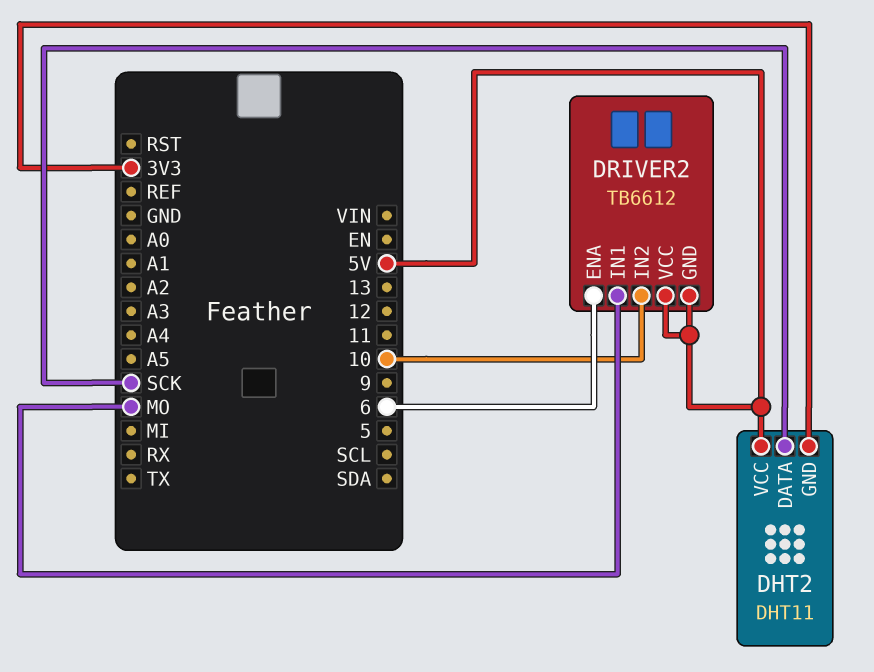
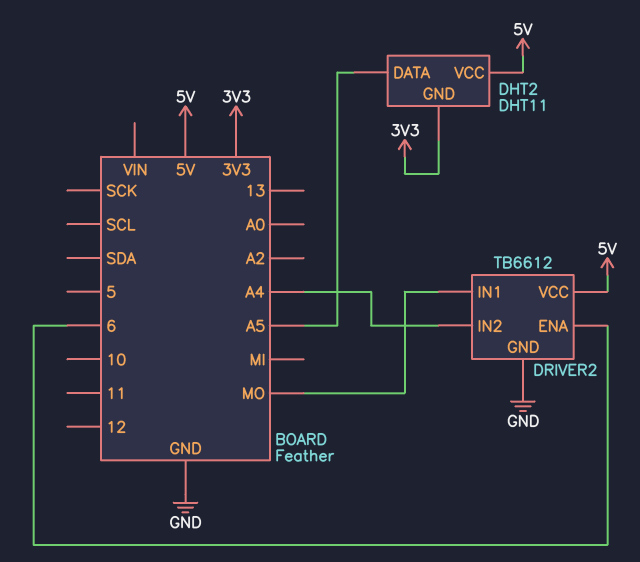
DHT2 pin DATA: SCK -> A5
DRIVER2 pin GND: 5V -> GND
DRIVER2 pin IN2: 10 -> A4

